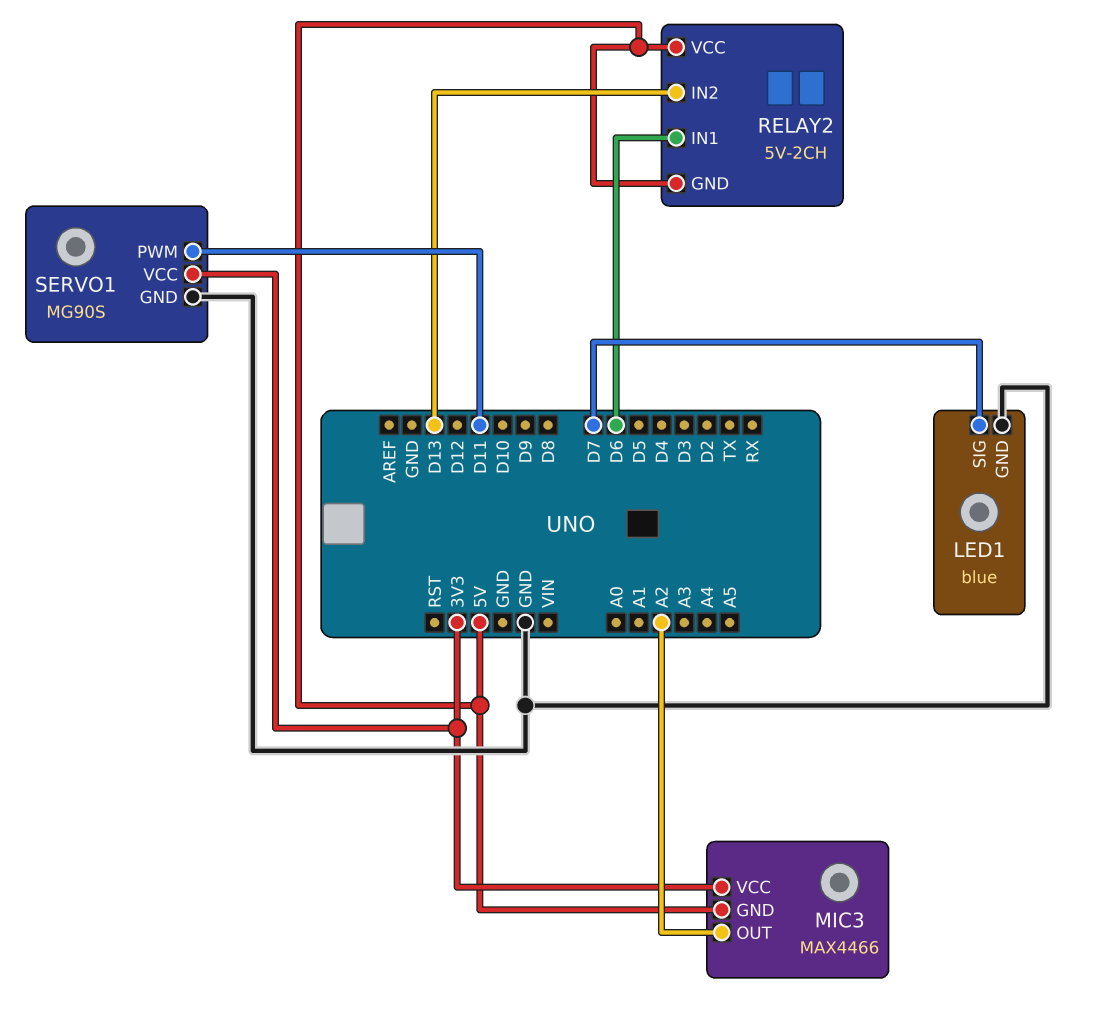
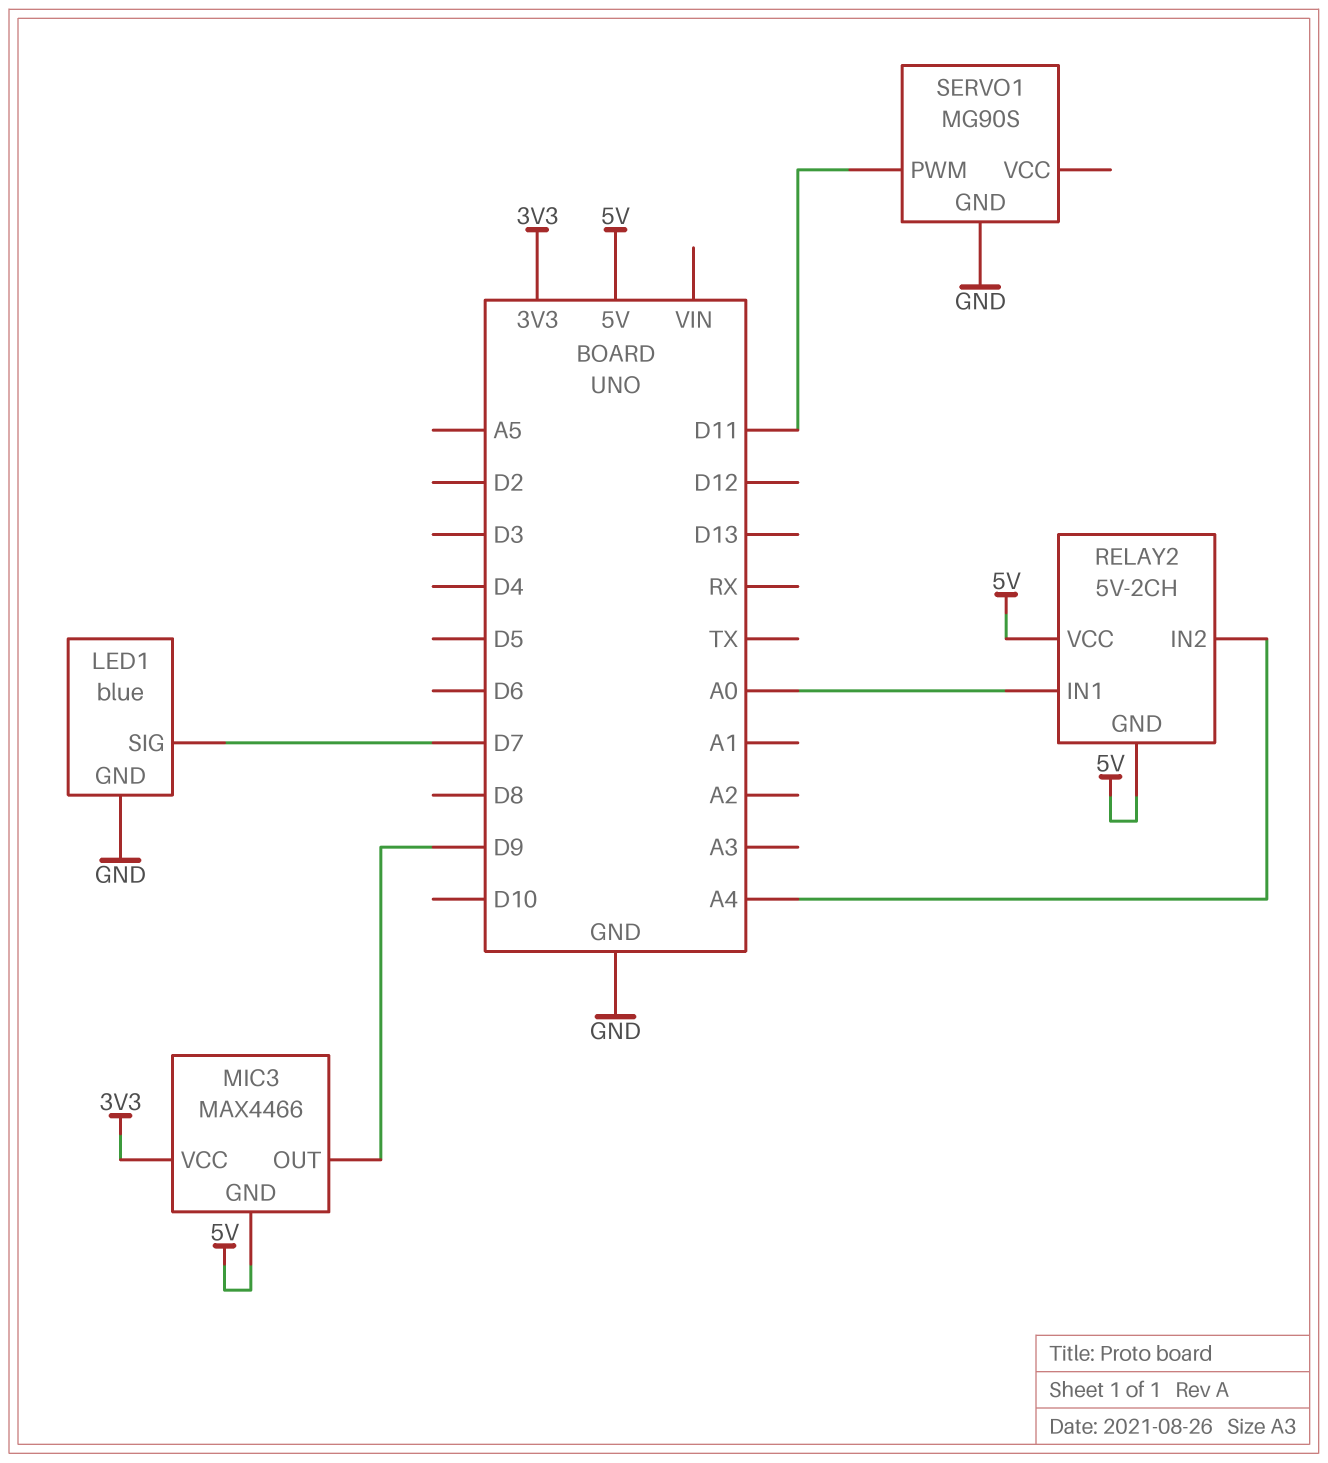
MIC3 pin OUT: A2 -> D9
RELAY2 pin IN1: D6 -> A0
RELAY2 pin IN2: D13 -> A4
SERVO1 pin VCC: 3V3 -> none

